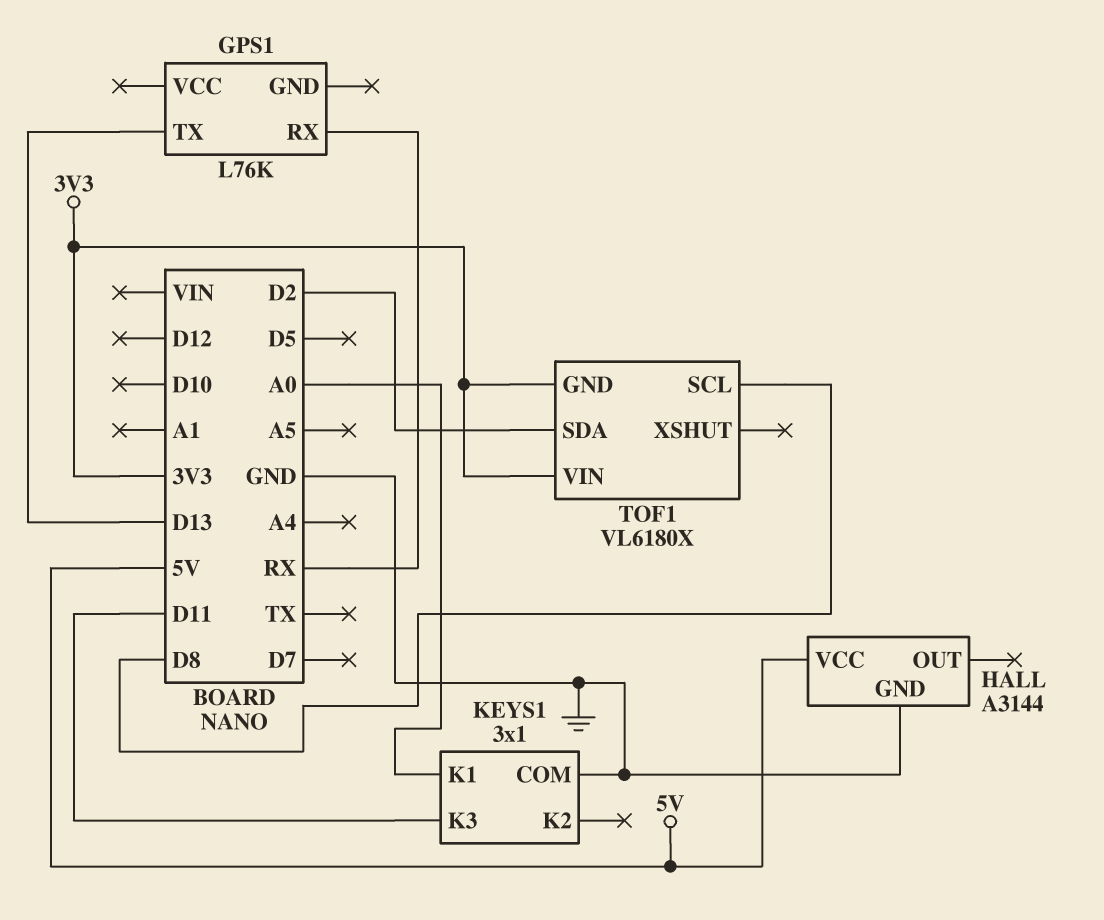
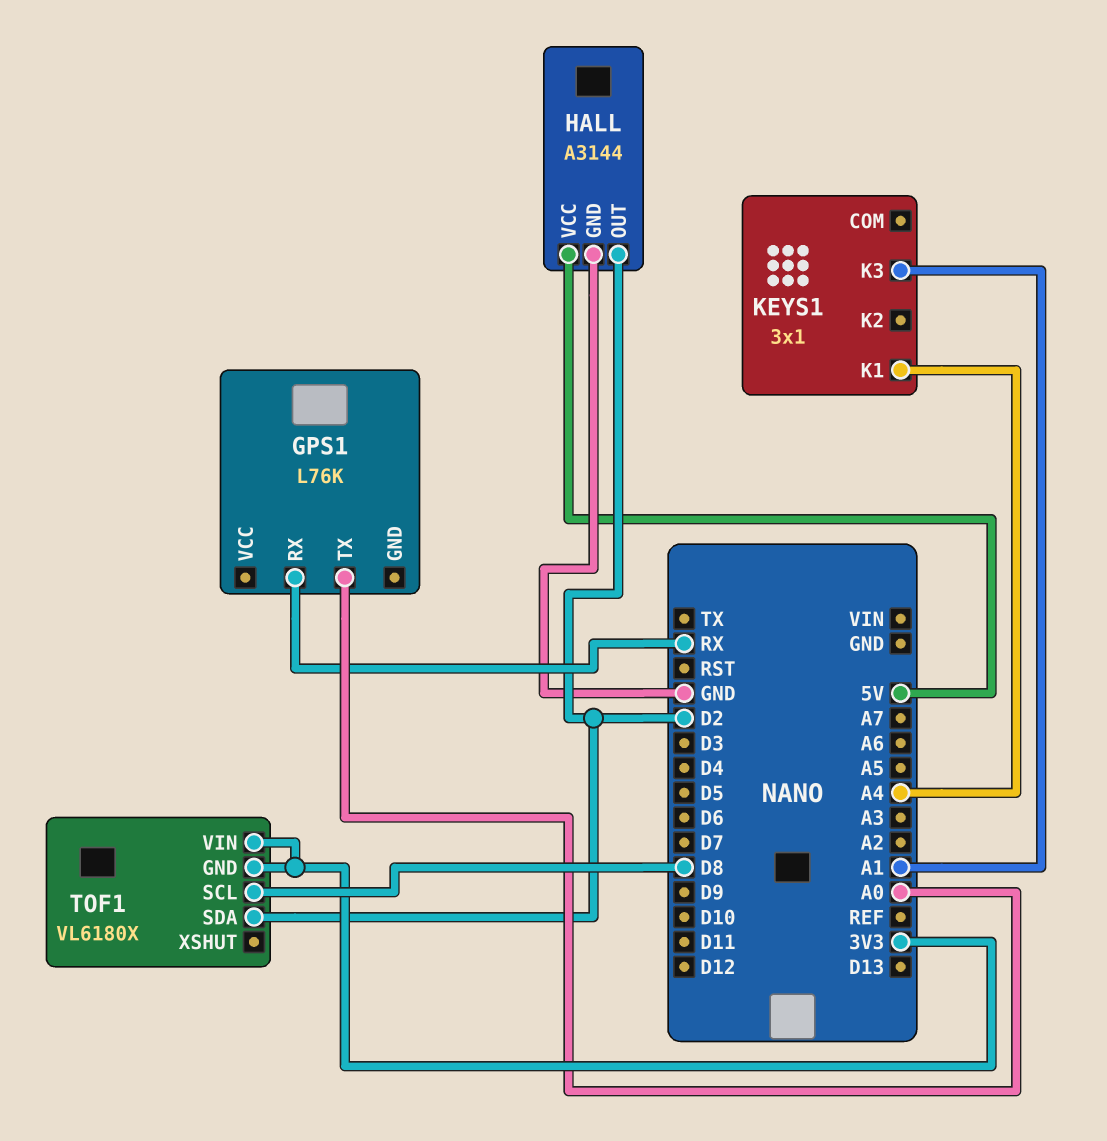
GPS1 pin TX: D13 -> A0
HALL pin OUT: none -> D2
KEYS1 pin COM: GND -> none
KEYS1 pin K1: A0 -> A4
KEYS1 pin K3: D11 -> A1

